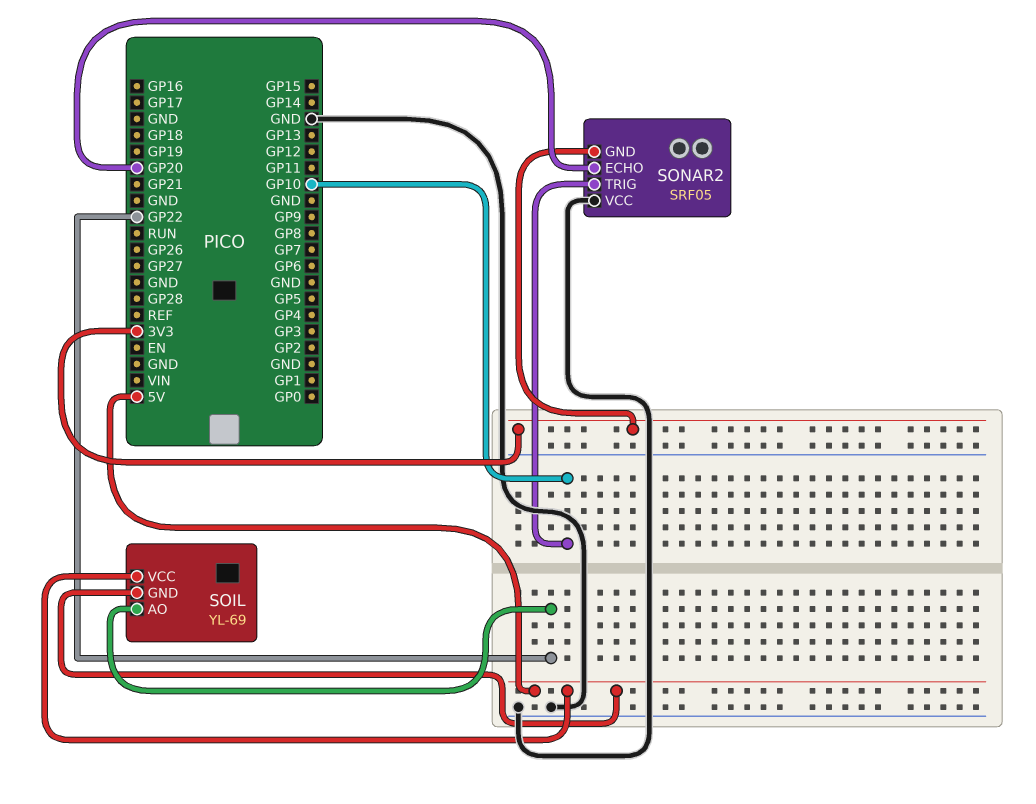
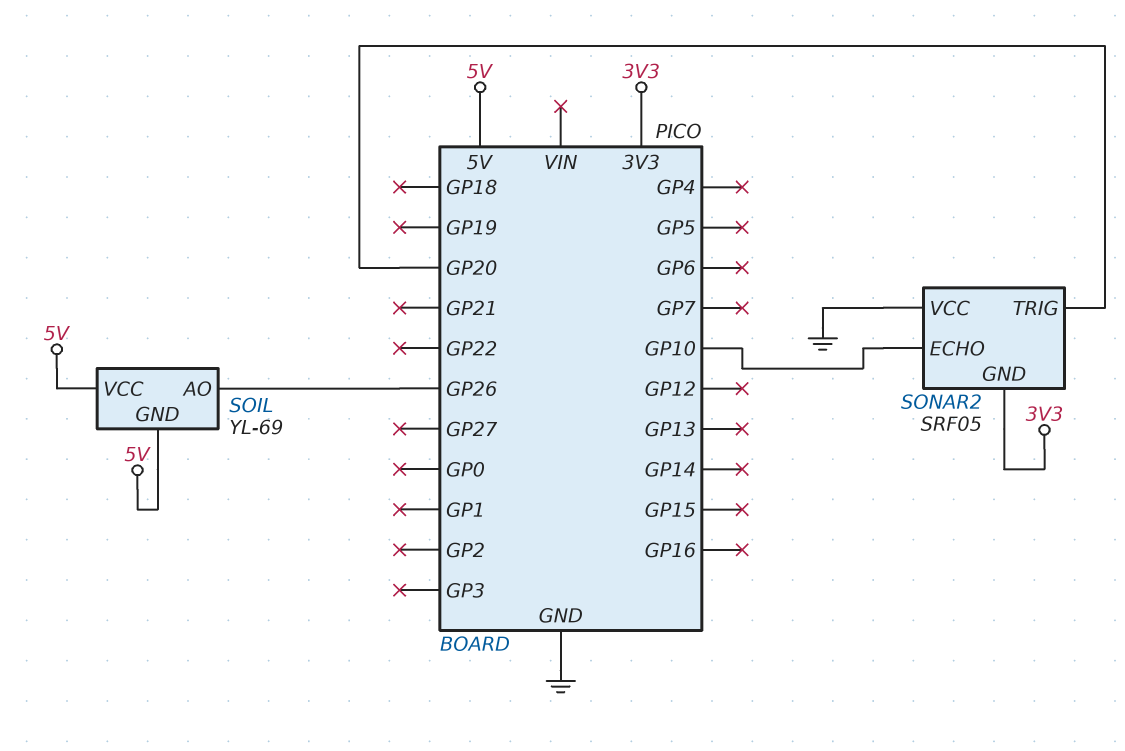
SOIL pin AO: GP22 -> GP26
SONAR2 pin ECHO: GP20 -> GP10
SONAR2 pin TRIG: GP10 -> GP20

